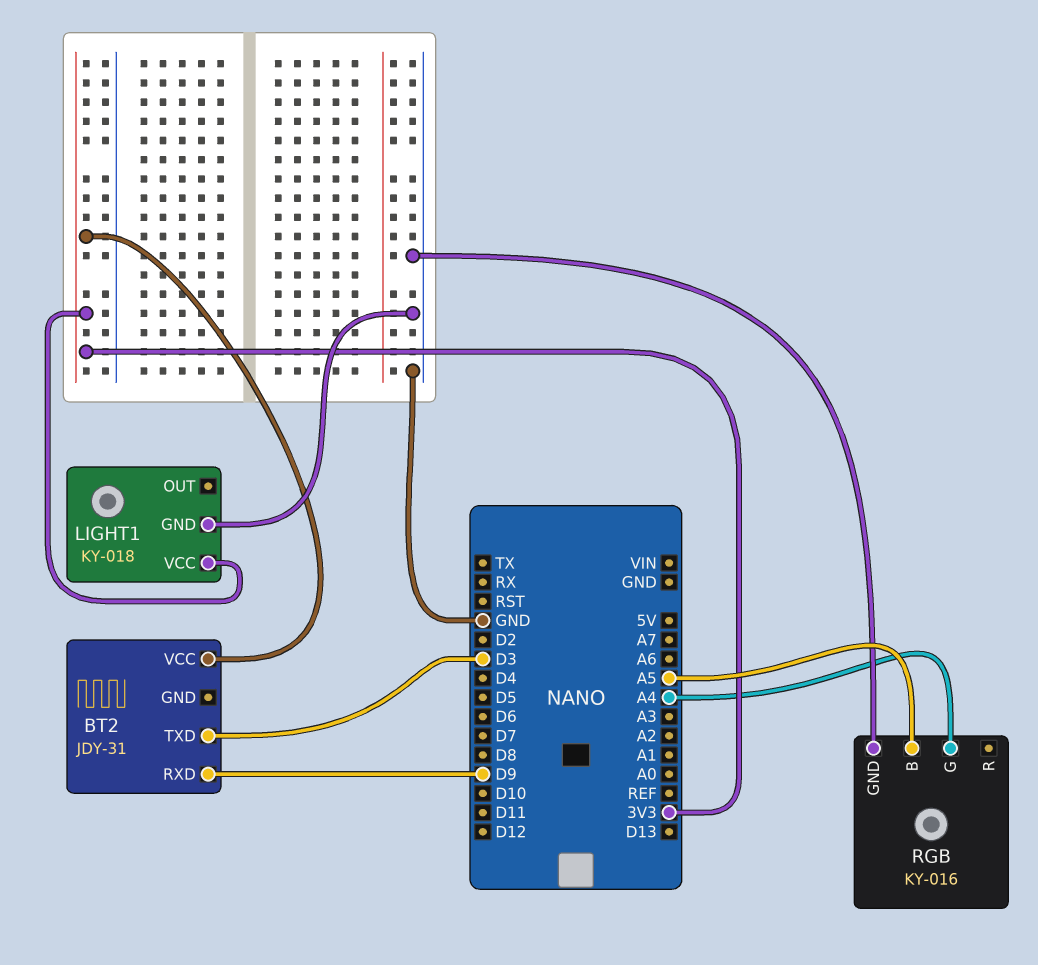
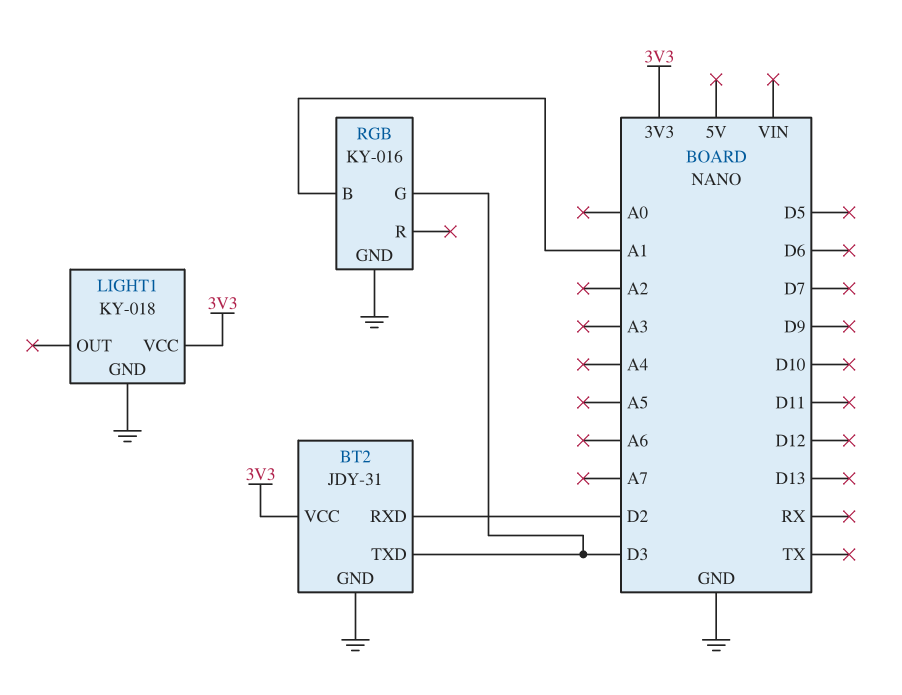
BT2 pin GND: none -> GND
BT2 pin RXD: D9 -> D2
RGB pin B: A5 -> A1
RGB pin G: A4 -> D3

